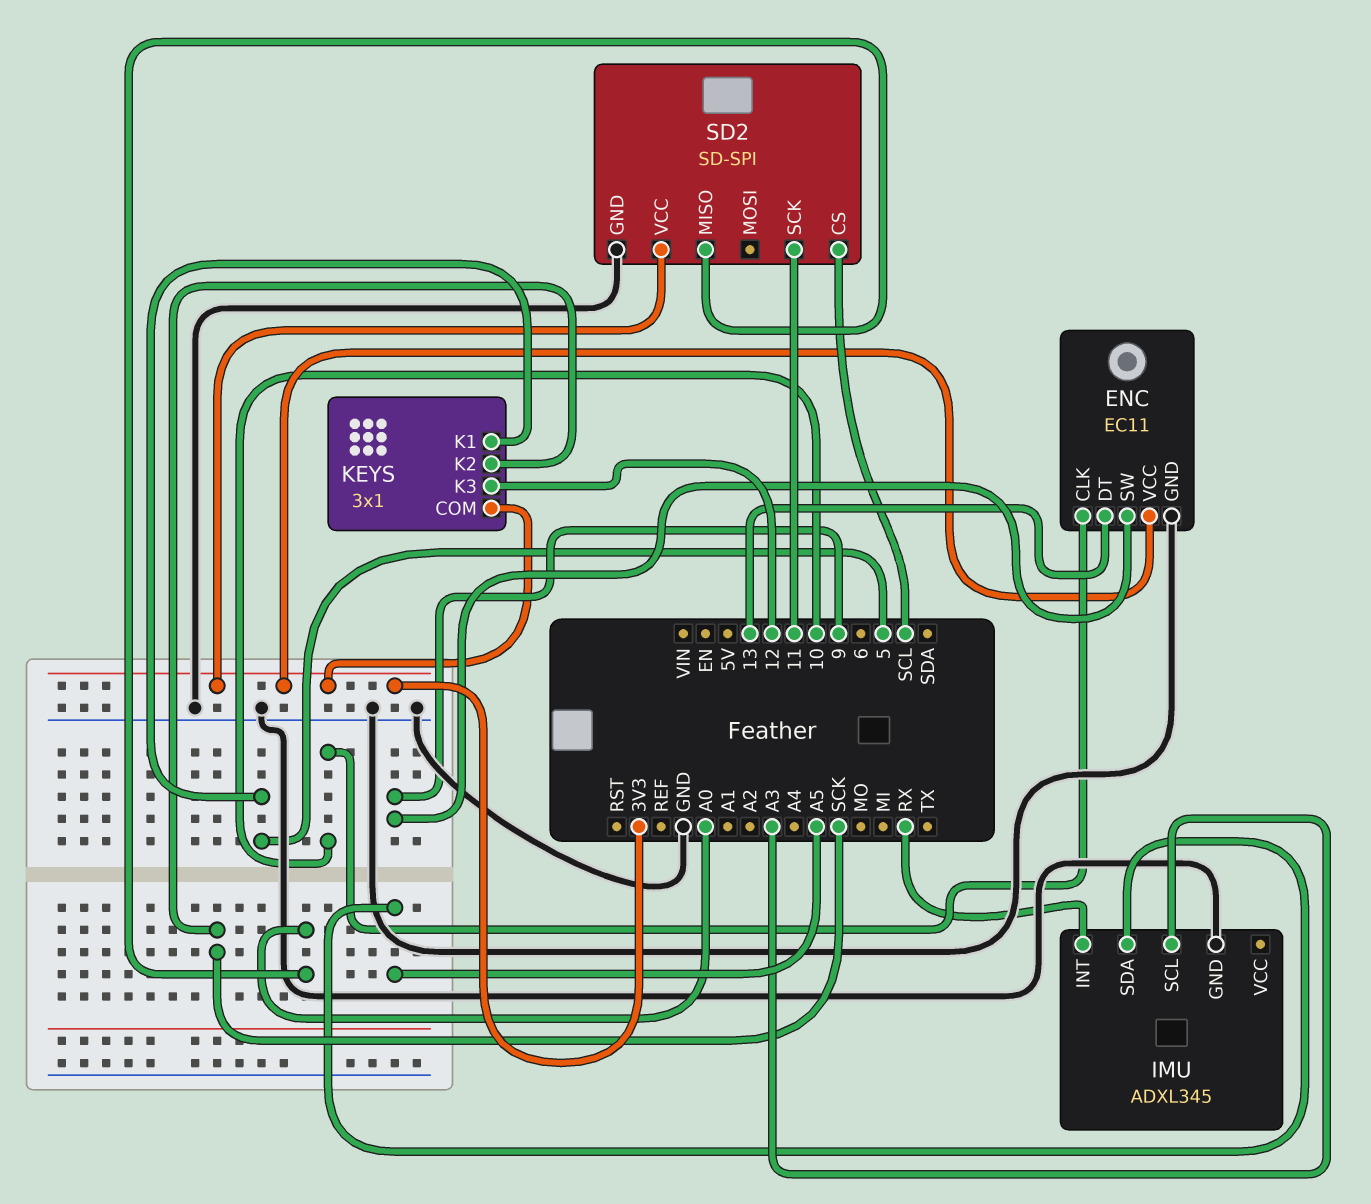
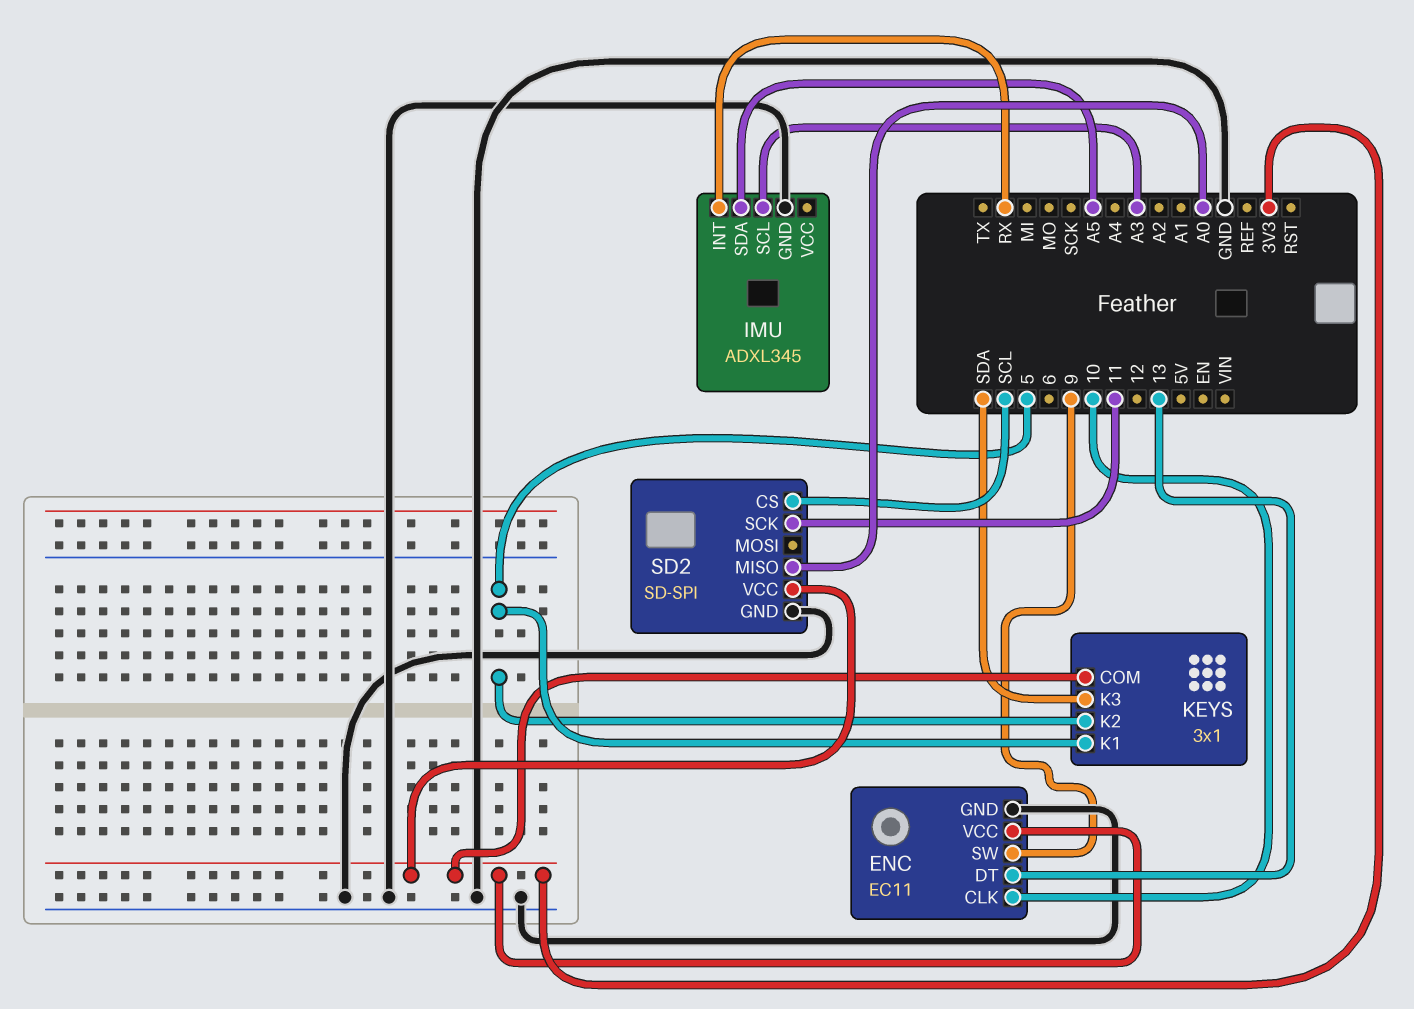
KEYS pin K2: SCK -> 5
KEYS pin K3: 12 -> SDA

